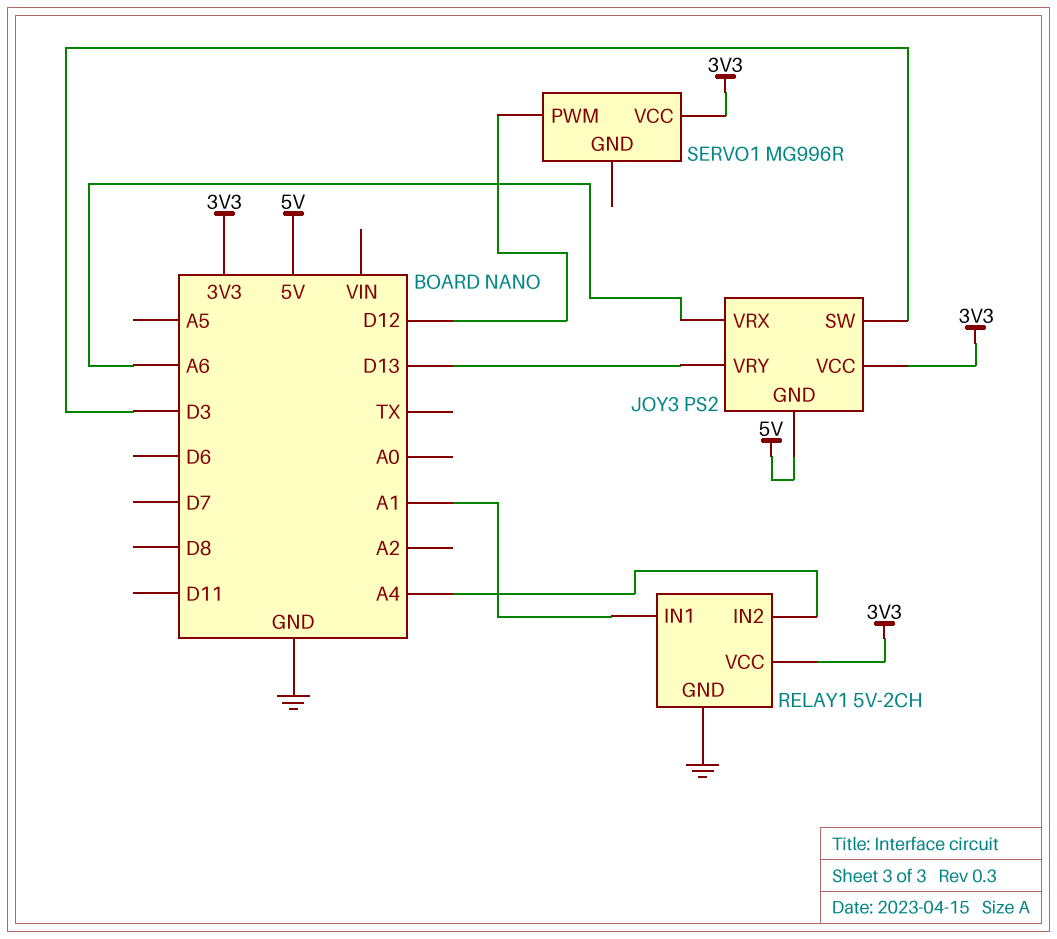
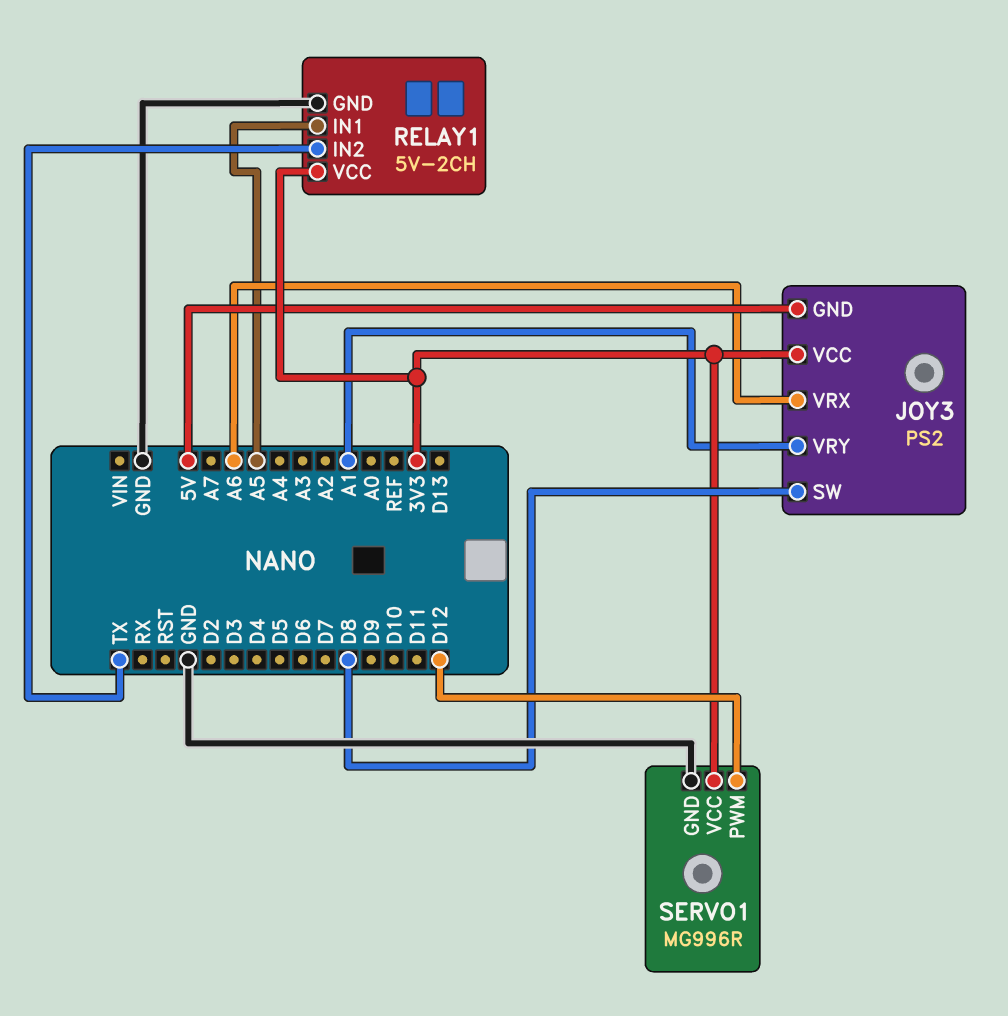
JOY3 pin SW: D3 -> D8
JOY3 pin VRY: D13 -> A1
RELAY1 pin IN1: A1 -> A5
RELAY1 pin IN2: A4 -> TX
SERVO1 pin GND: none -> GND

